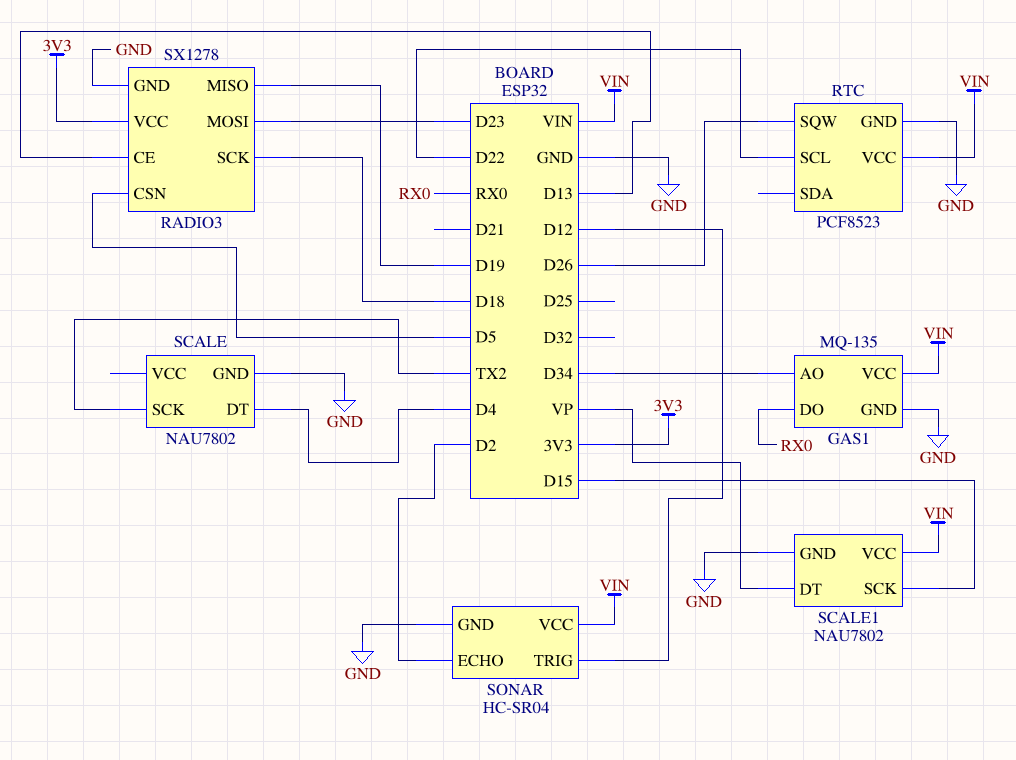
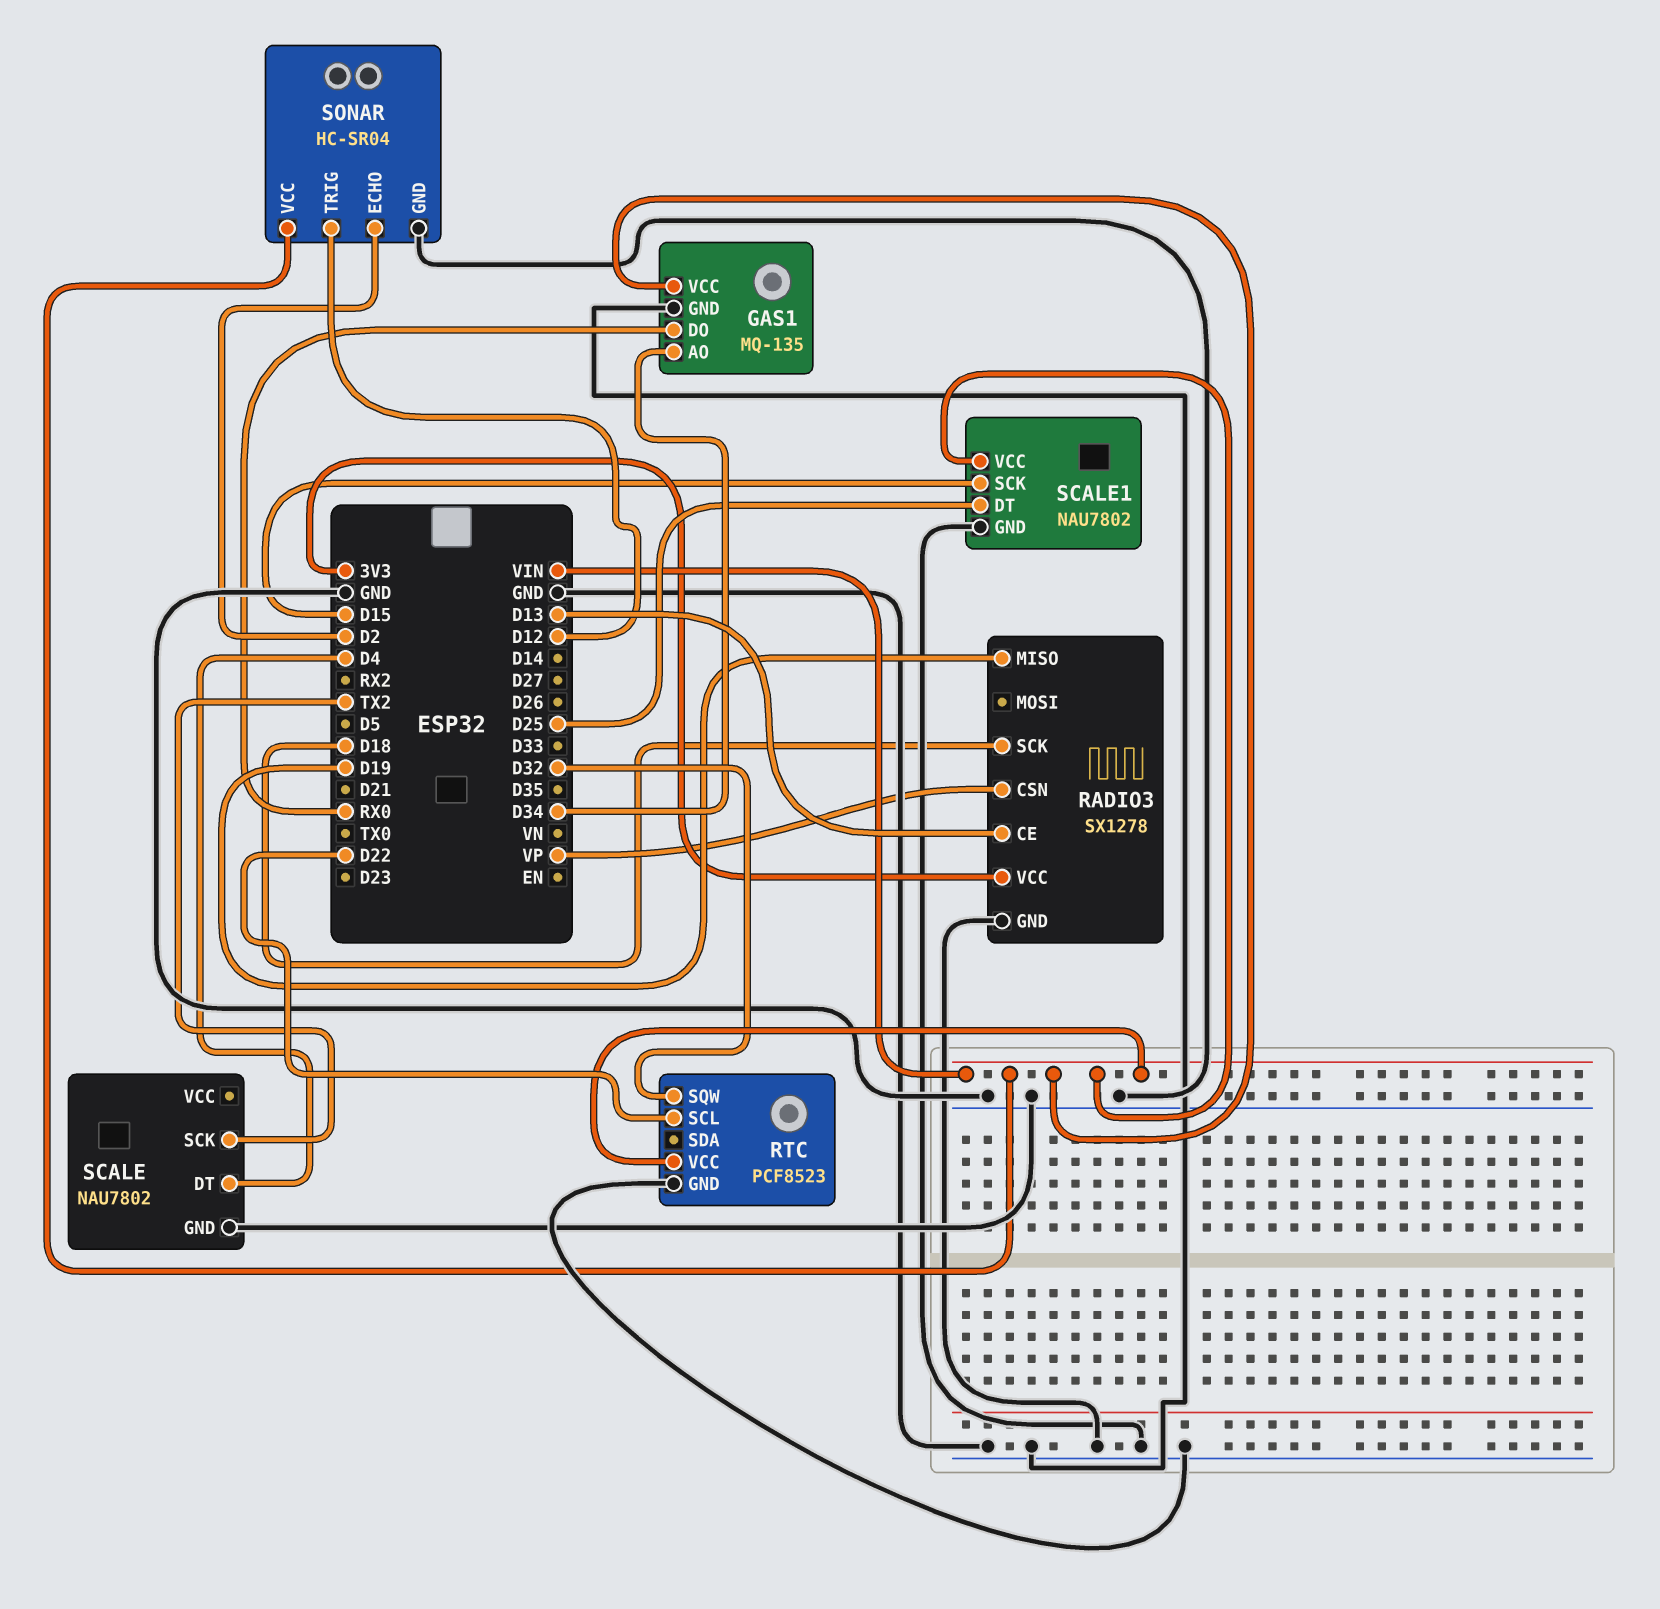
RADIO3 pin CSN: D5 -> VP
RADIO3 pin MOSI: D23 -> none
RTC pin SQW: D26 -> D32
SCALE1 pin DT: VP -> D25

